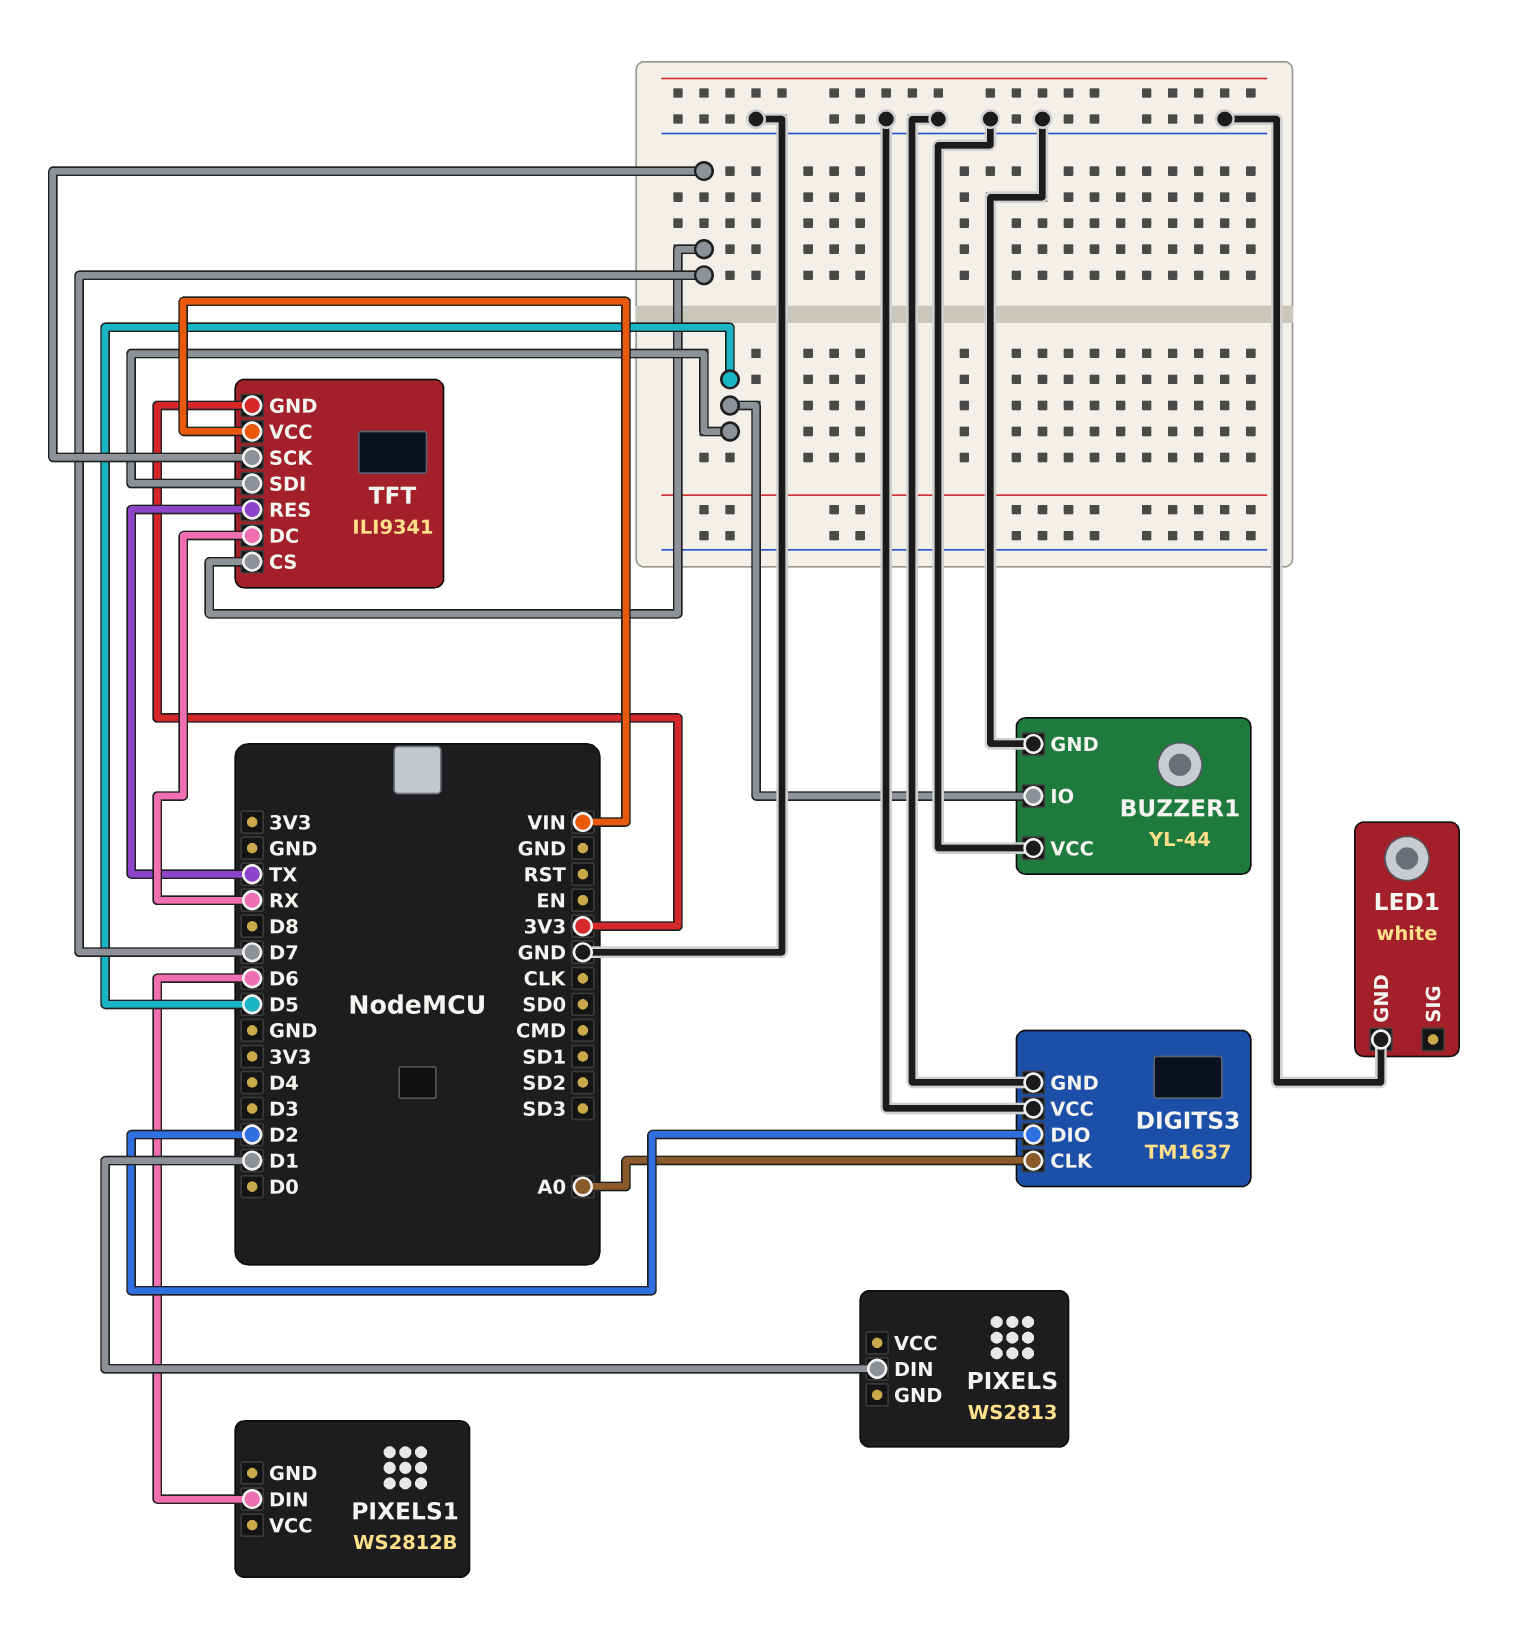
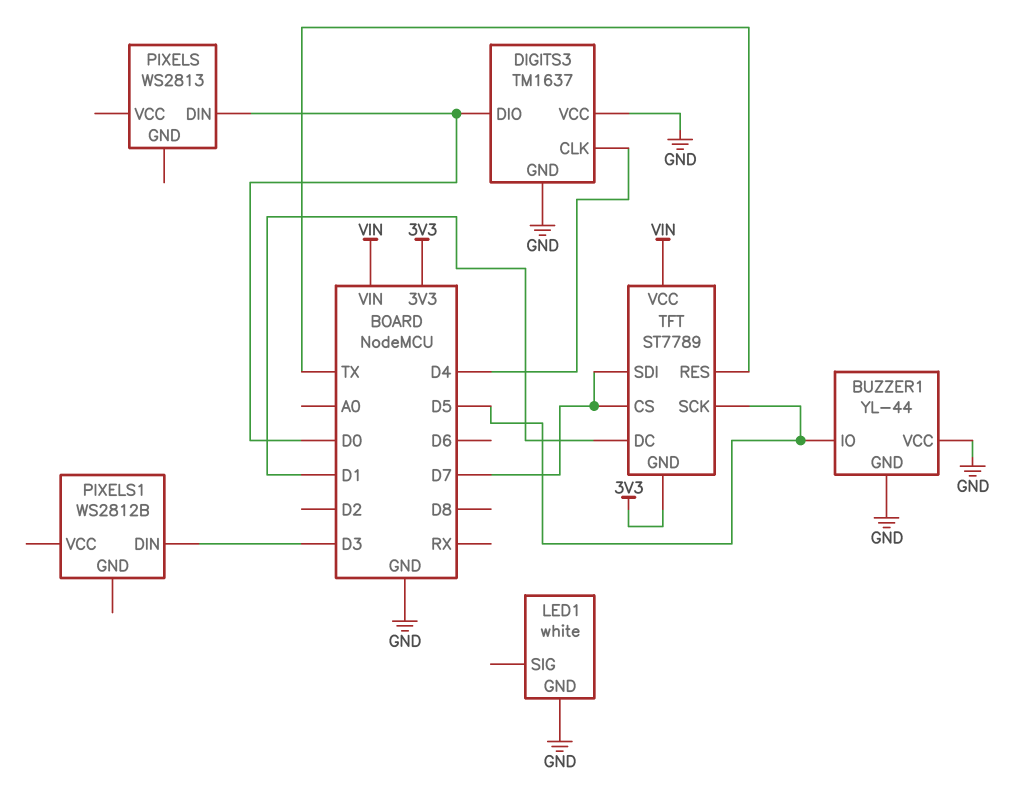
DIGITS3 pin CLK: A0 -> D4
DIGITS3 pin DIO: D2 -> D0
PIXELS pin DIN: D1 -> D0
PIXELS1 pin DIN: D6 -> D3
TFT: ILI9341 -> ST7789
TFT pin DC: RX -> D1
TFT pin SCK: D7 -> D5
TFT pin SDI: D5 -> D7

